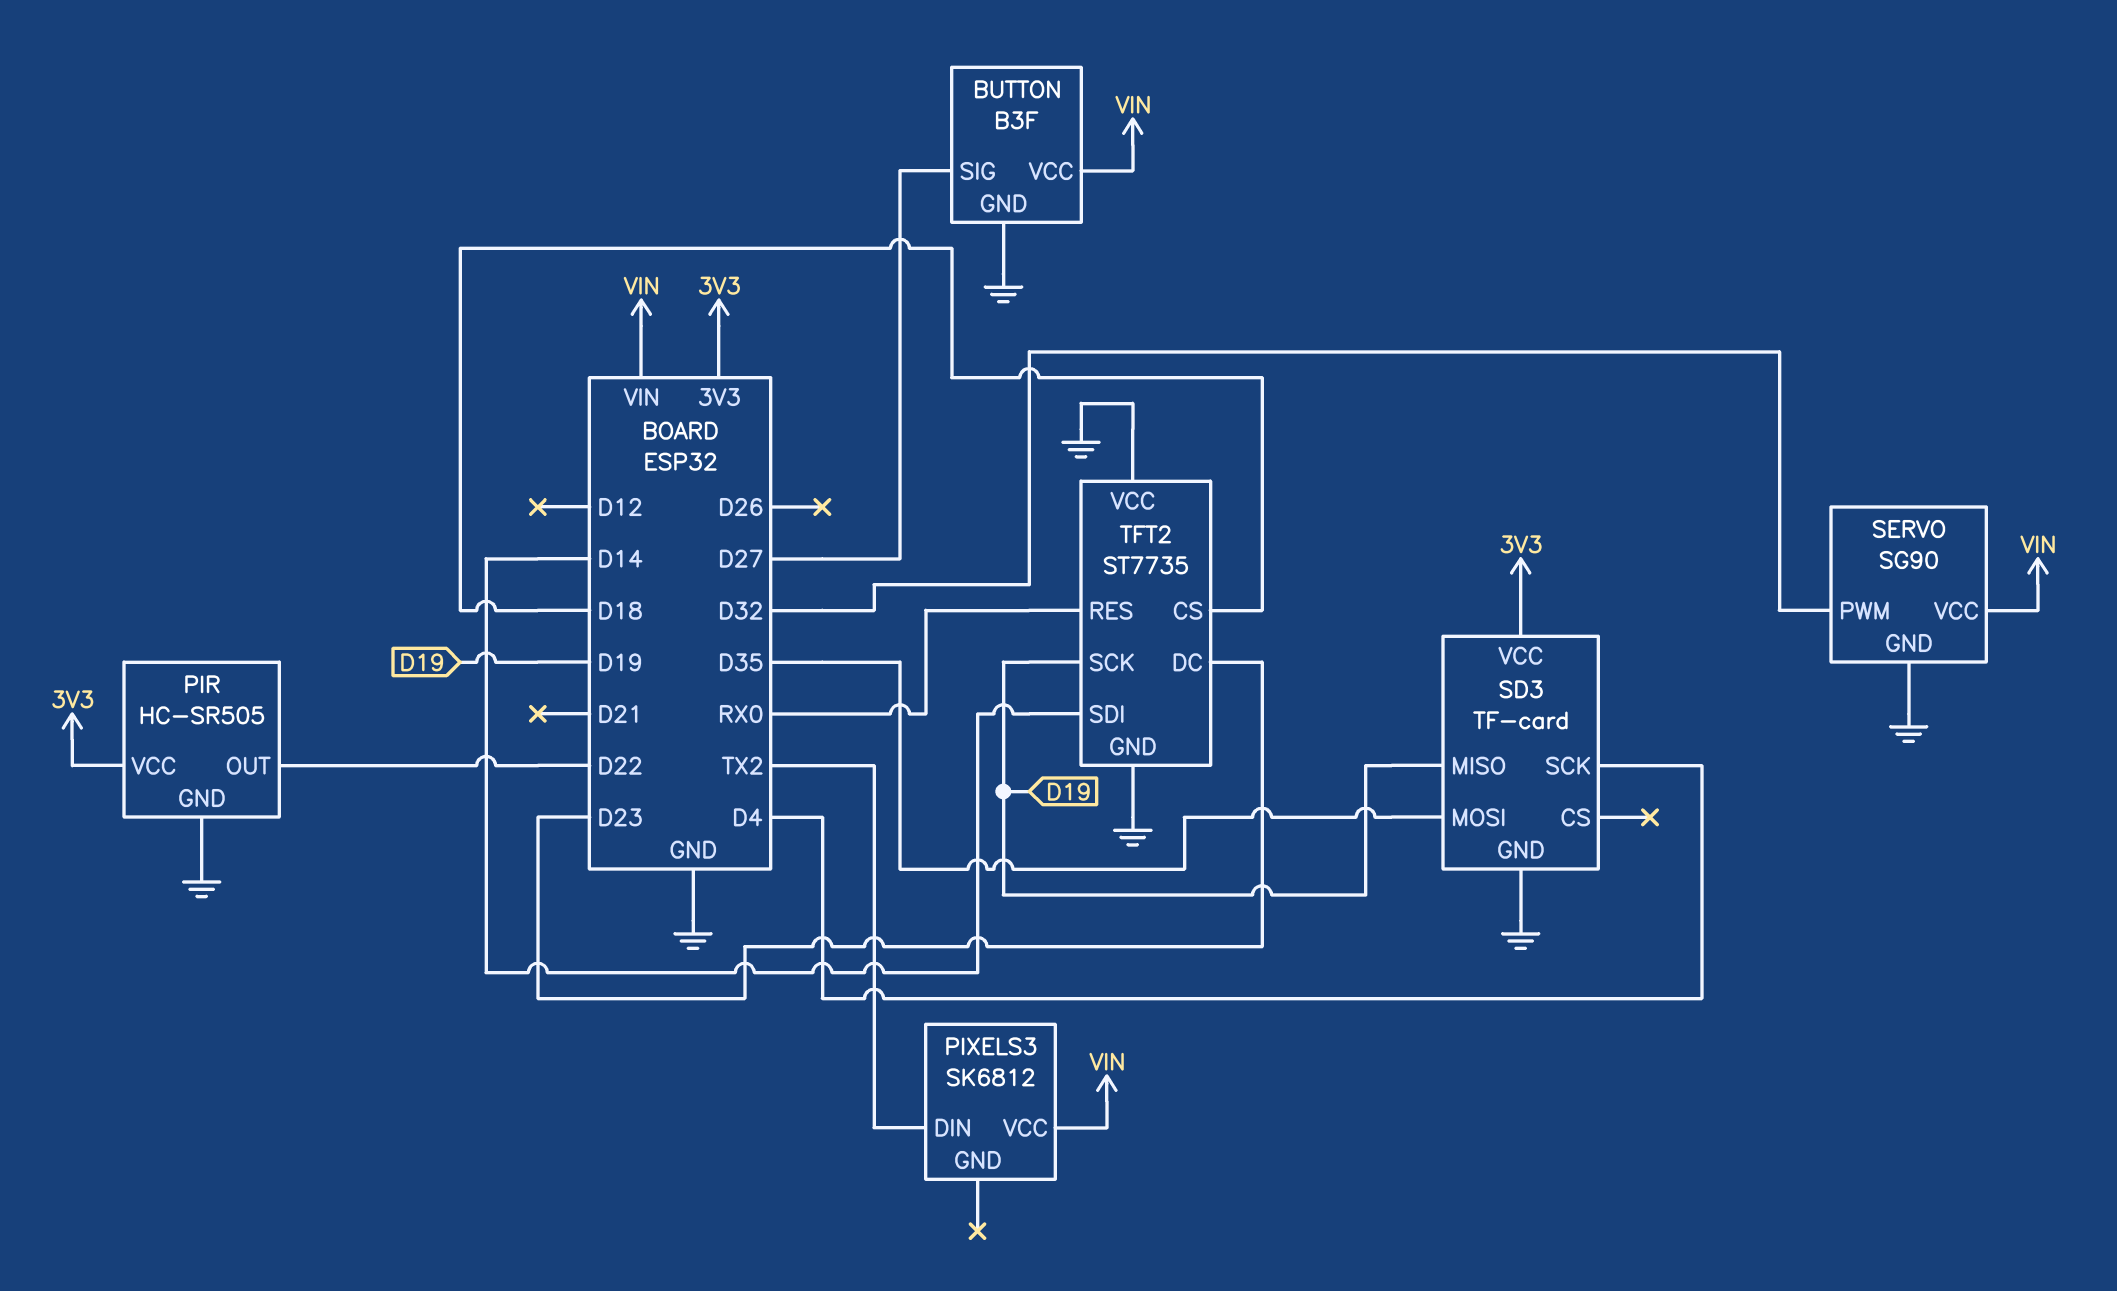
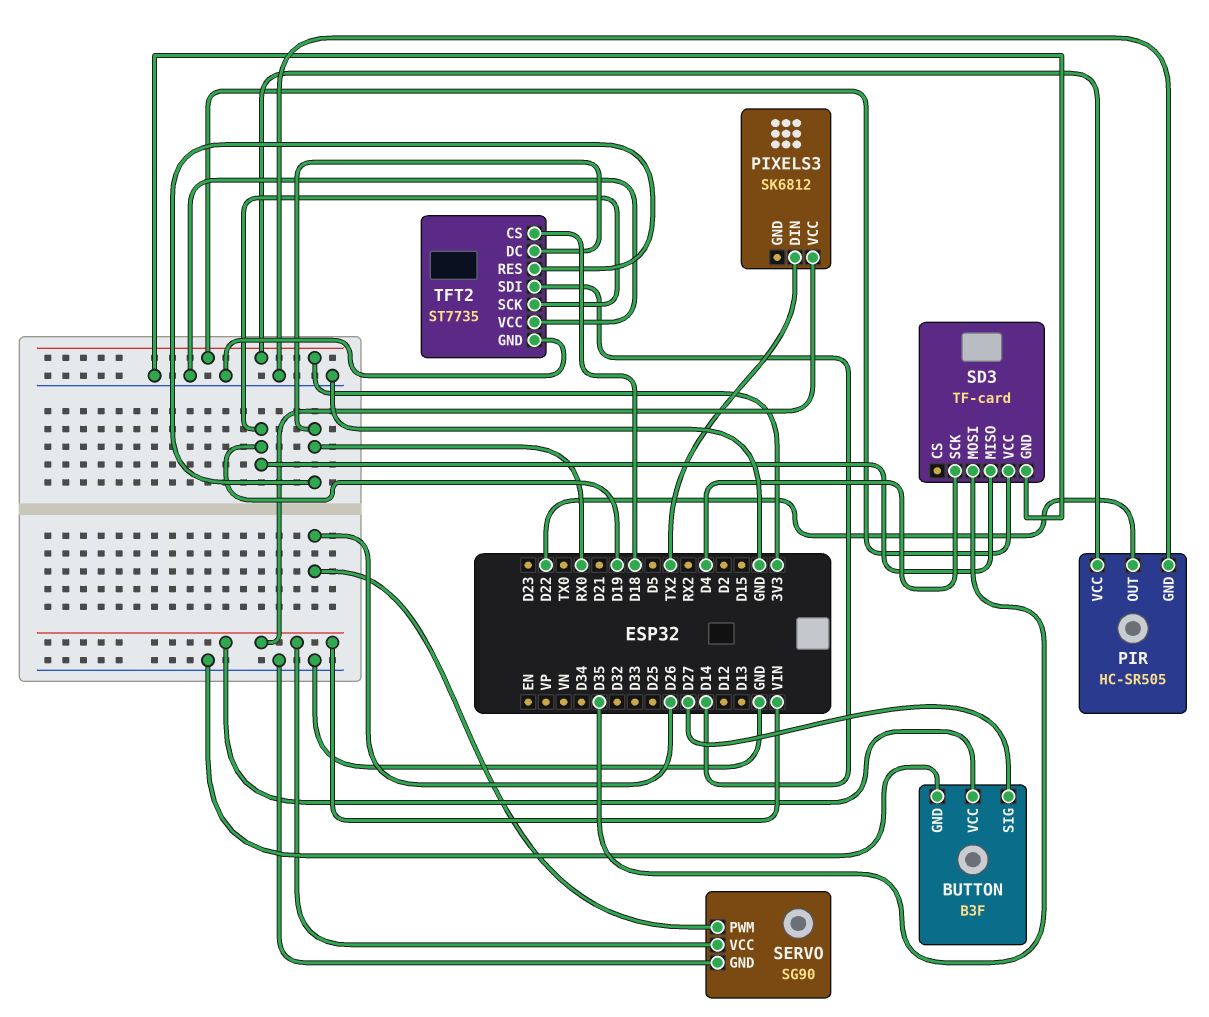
SERVO pin PWM: D32 -> D26
TFT2 pin DC: D23 -> RX0

